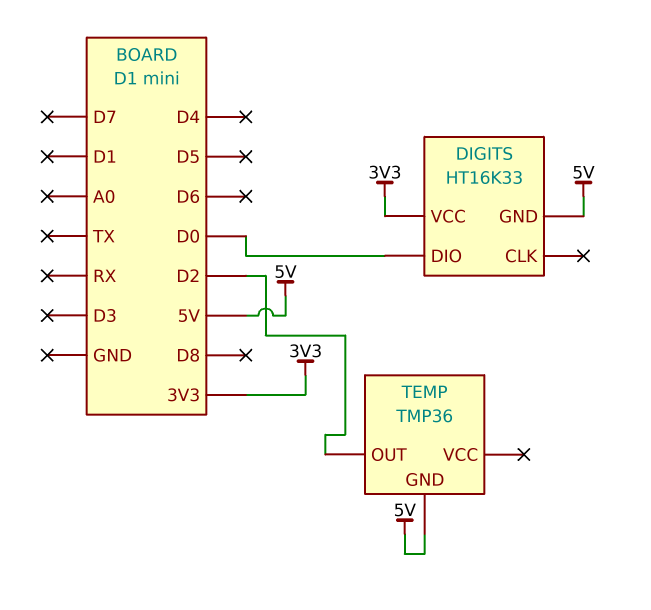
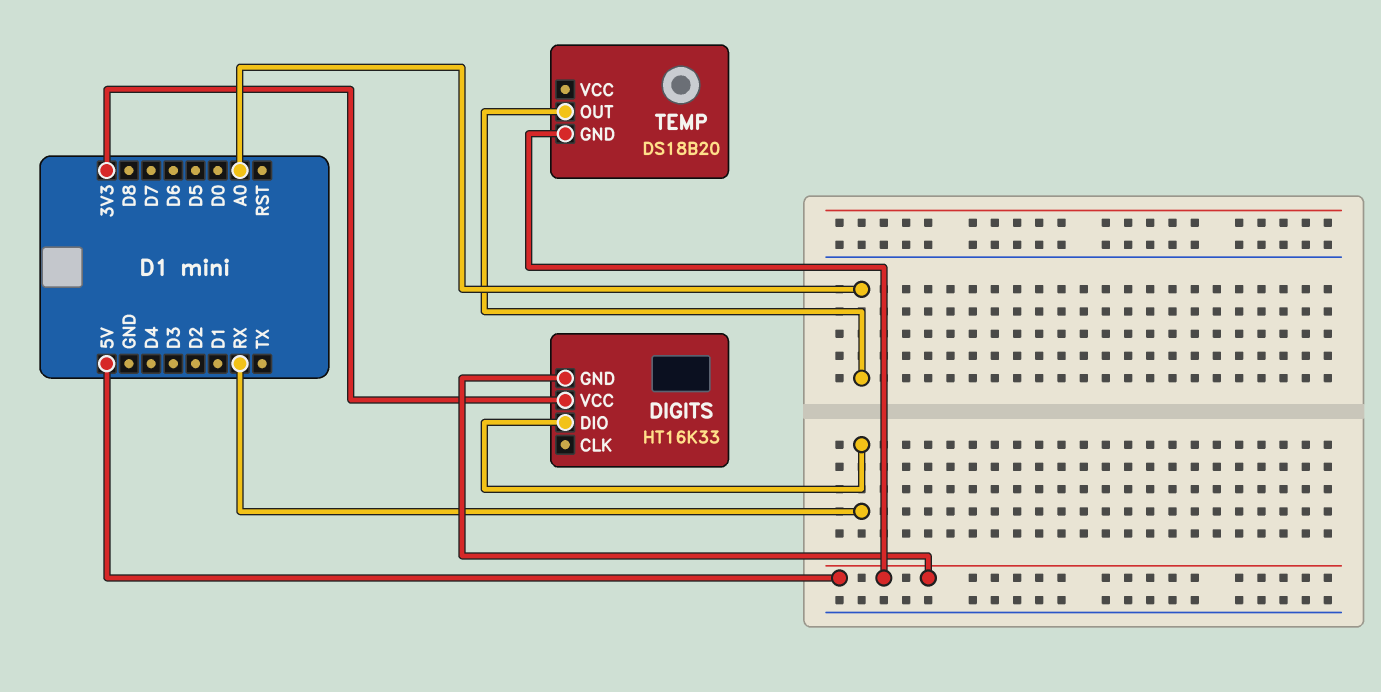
DIGITS pin DIO: D0 -> RX
TEMP: TMP36 -> DS18B20
TEMP pin OUT: D2 -> A0

